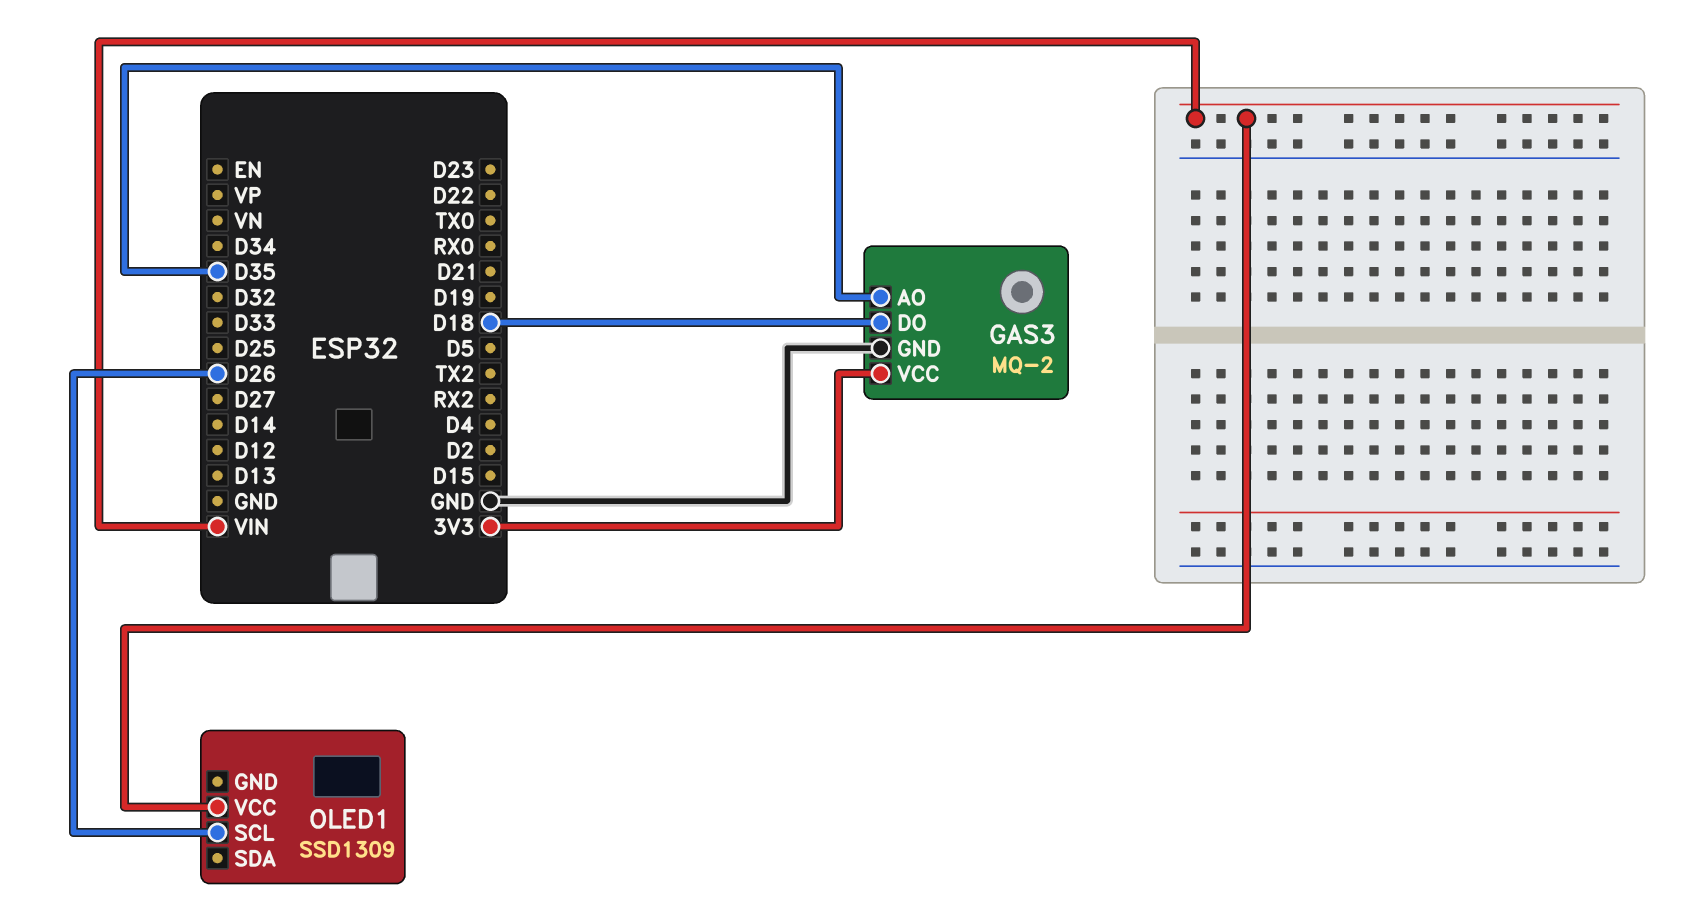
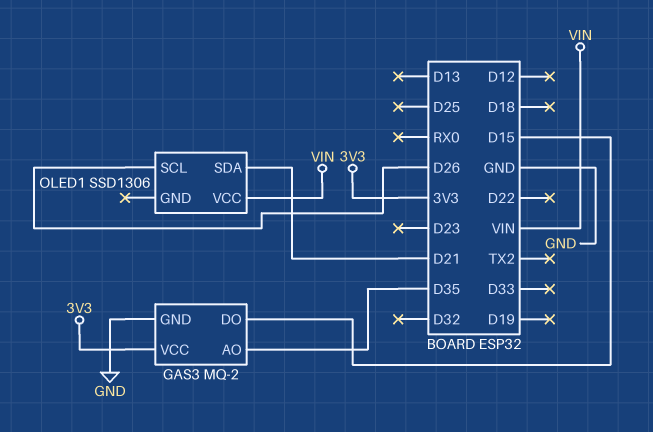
GAS3 pin DO: D18 -> D15
OLED1: SSD1309 -> SSD1306
OLED1 pin SDA: none -> D21

